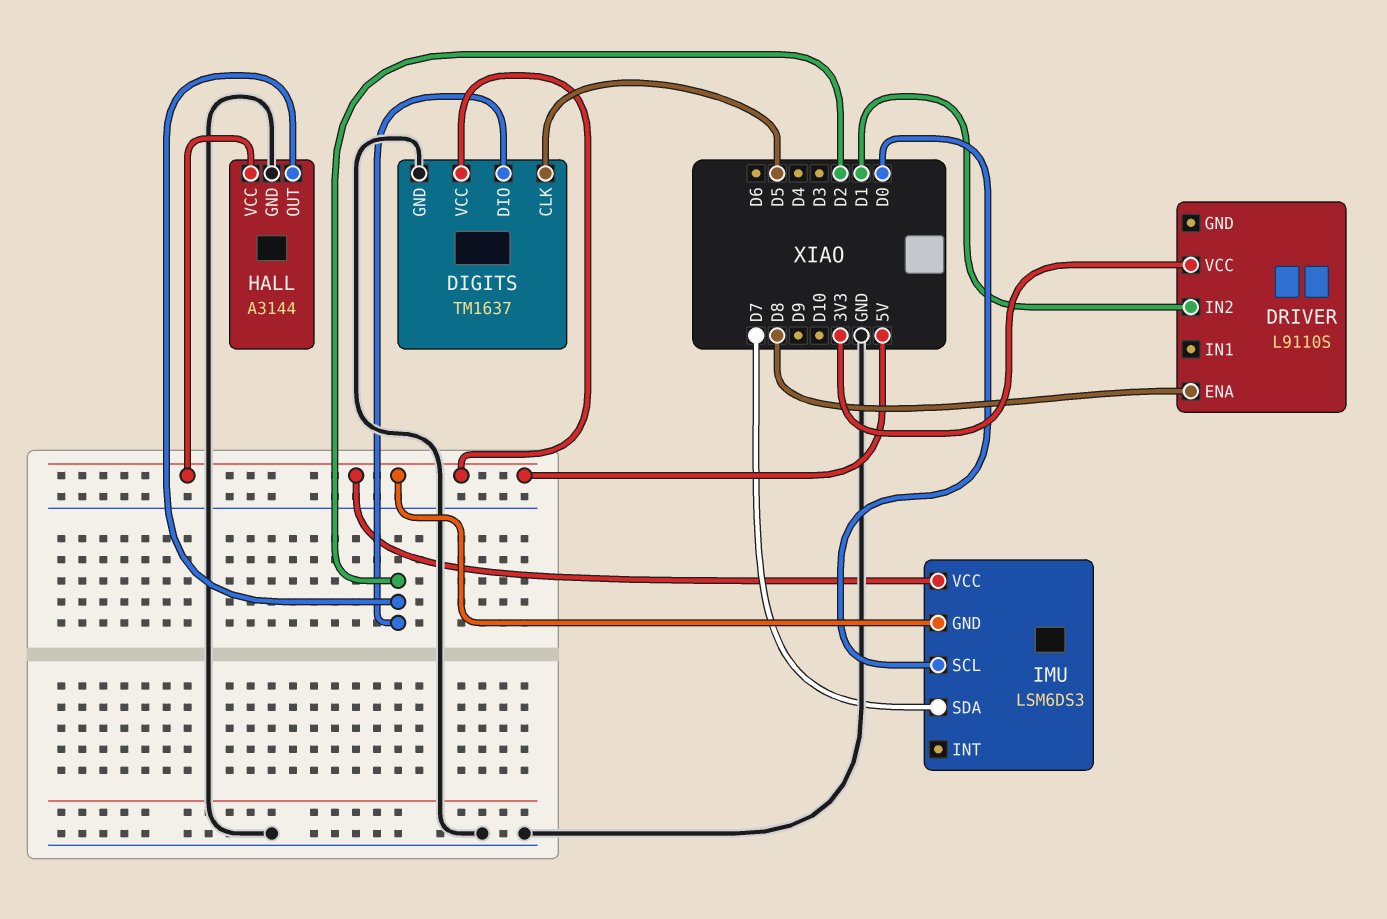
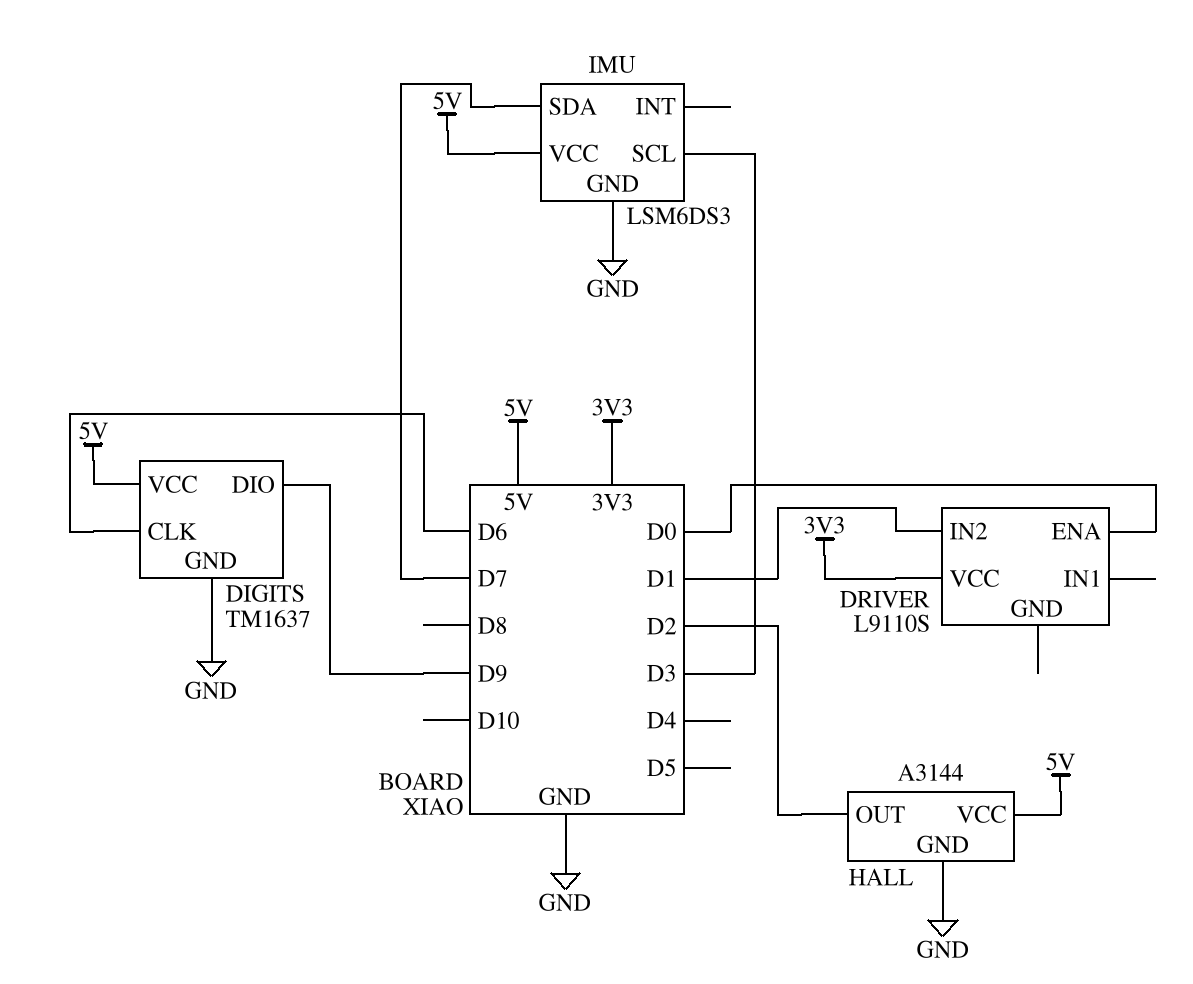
DIGITS pin CLK: D5 -> D6
DIGITS pin DIO: D2 -> D9
DRIVER pin ENA: D8 -> D0
IMU pin GND: 5V -> GND
IMU pin SCL: D0 -> D3

